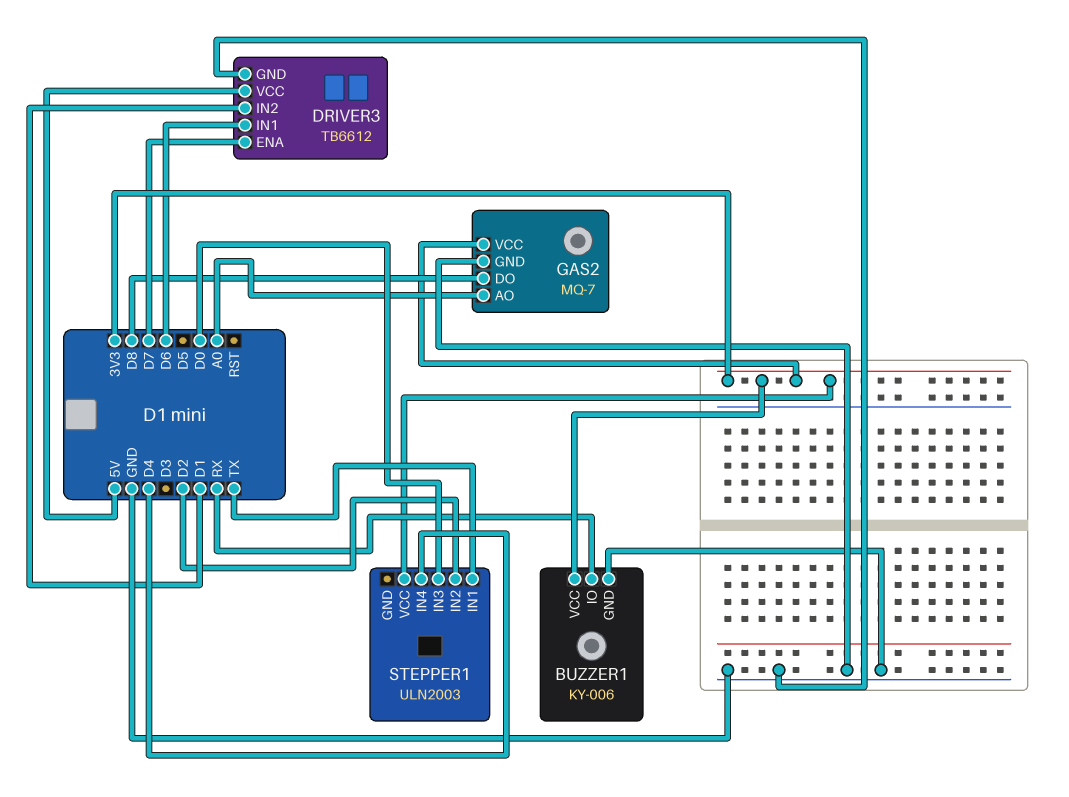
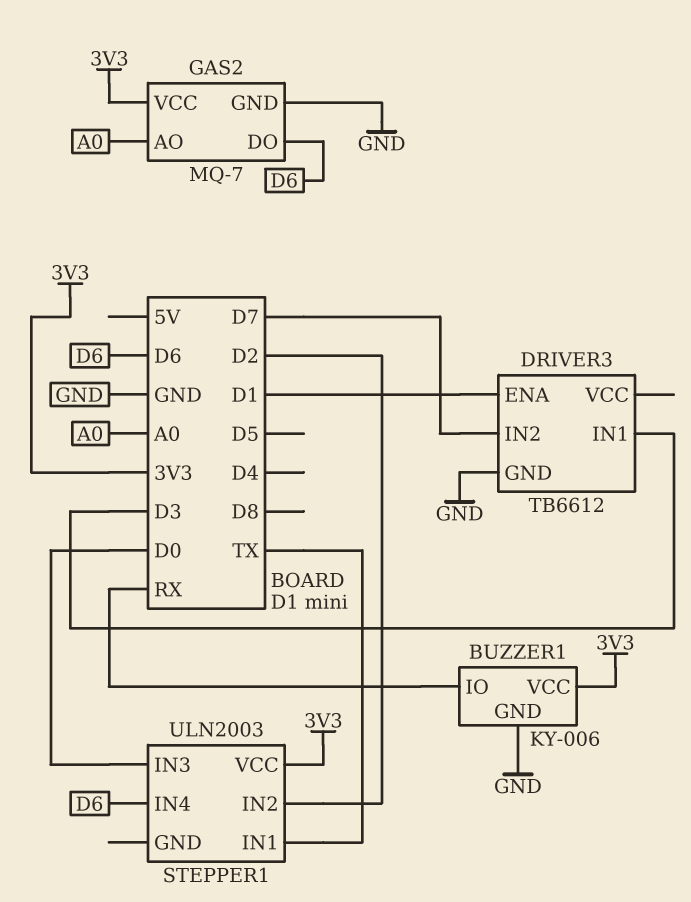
DRIVER3 pin ENA: D7 -> D1
DRIVER3 pin IN1: D6 -> D3
DRIVER3 pin IN2: D1 -> D7
DRIVER3 pin VCC: 5V -> none
GAS2 pin DO: D8 -> D6
STEPPER1 pin IN4: D4 -> D6

